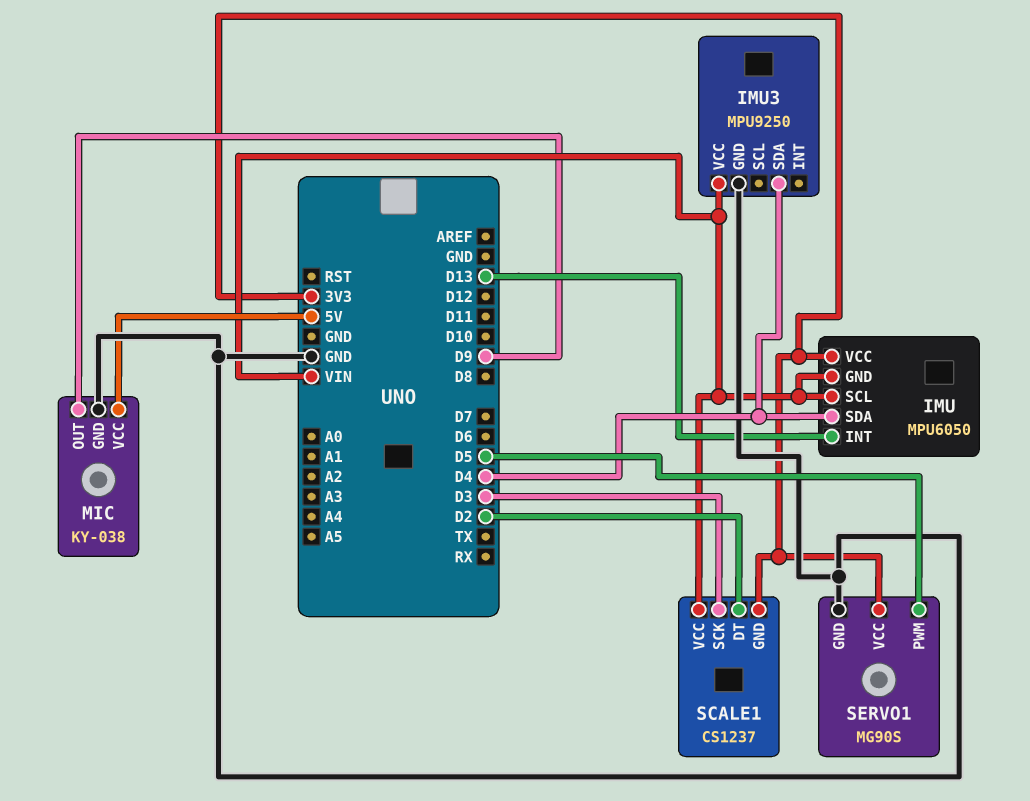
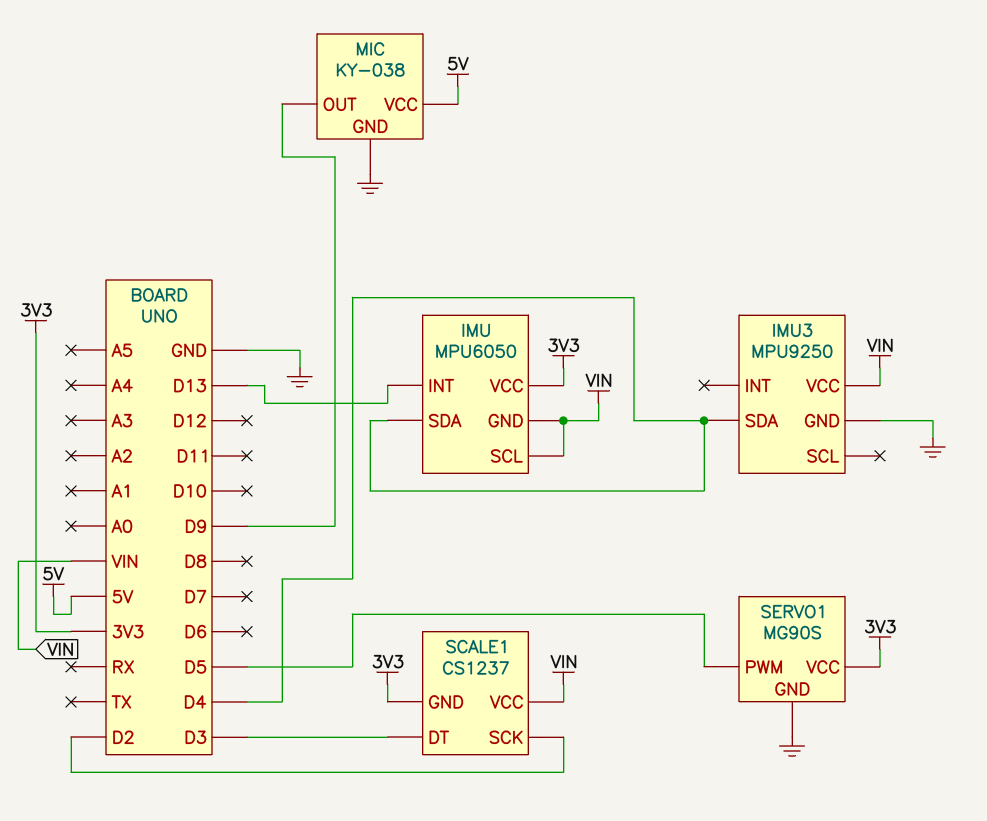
SCALE1 pin DT: D2 -> D3
SCALE1 pin SCK: D3 -> D2

